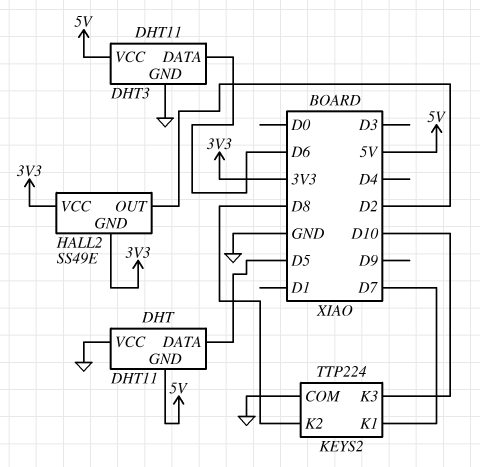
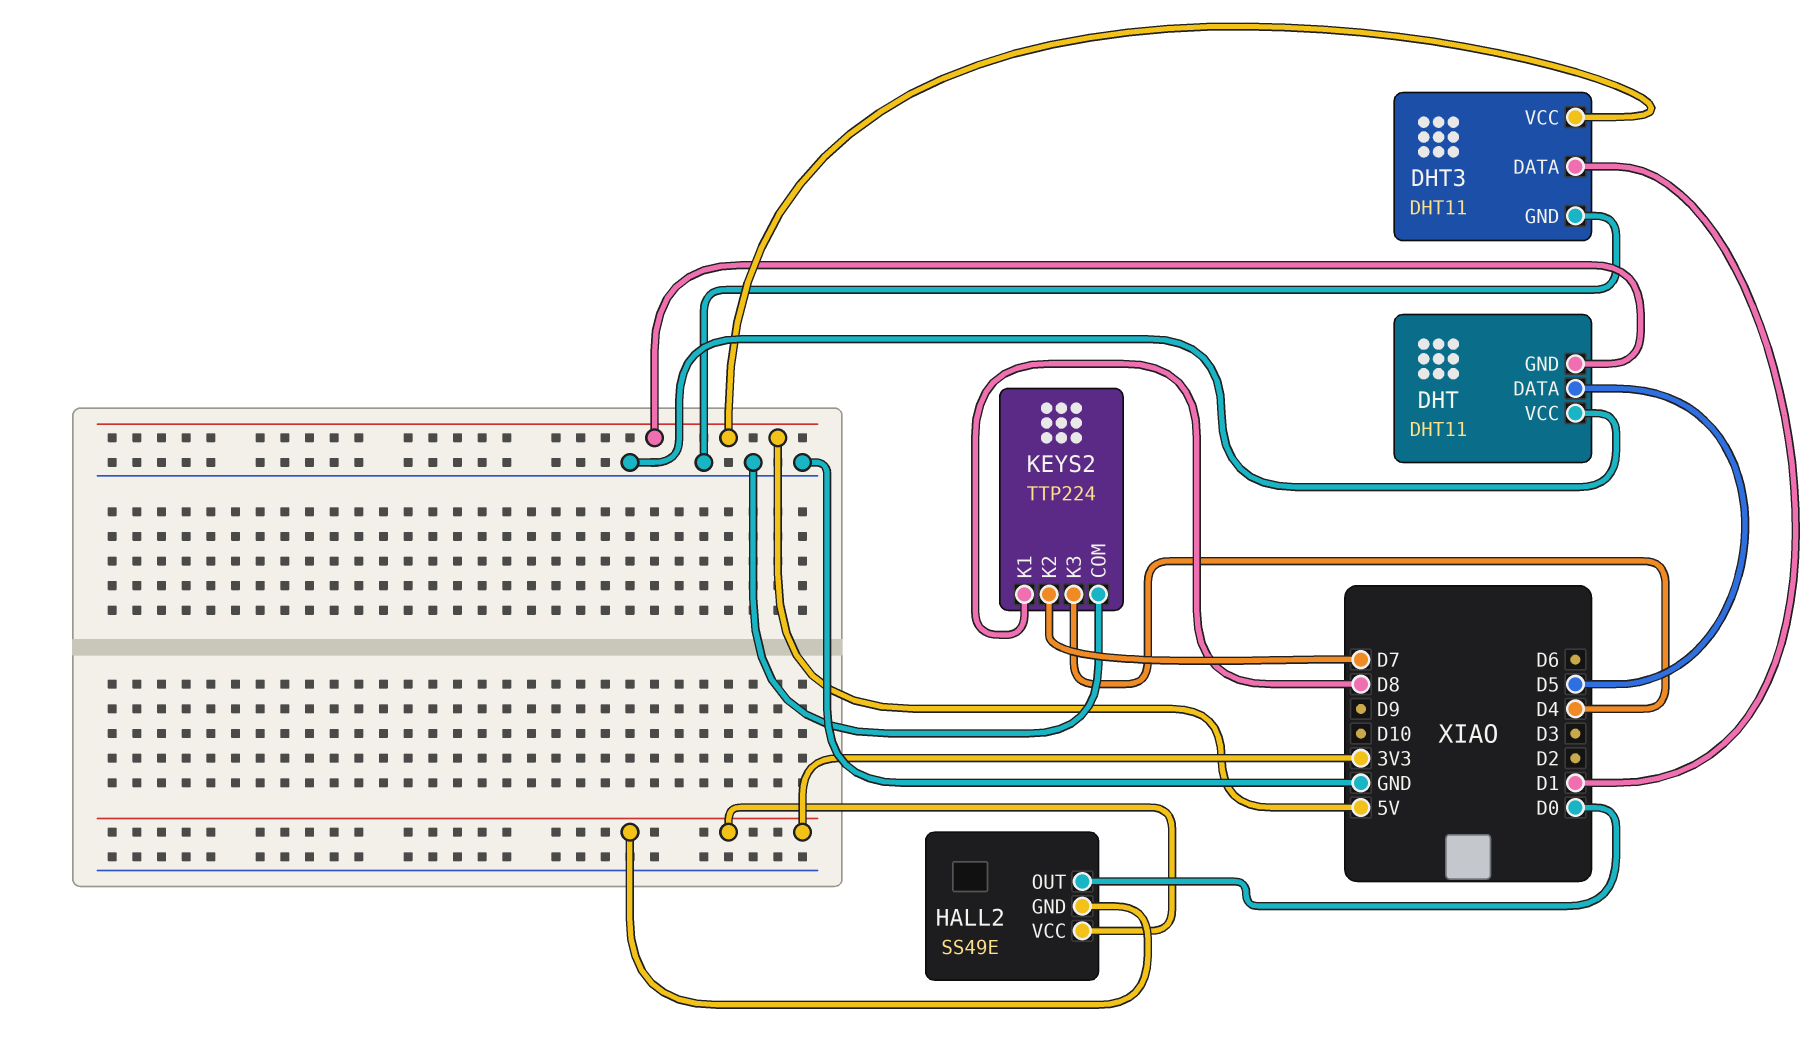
DHT3 pin DATA: D6 -> D1
HALL2 pin OUT: D2 -> D0
KEYS2 pin K1: D7 -> D8
KEYS2 pin K2: D8 -> D7
KEYS2 pin K3: D10 -> D4

